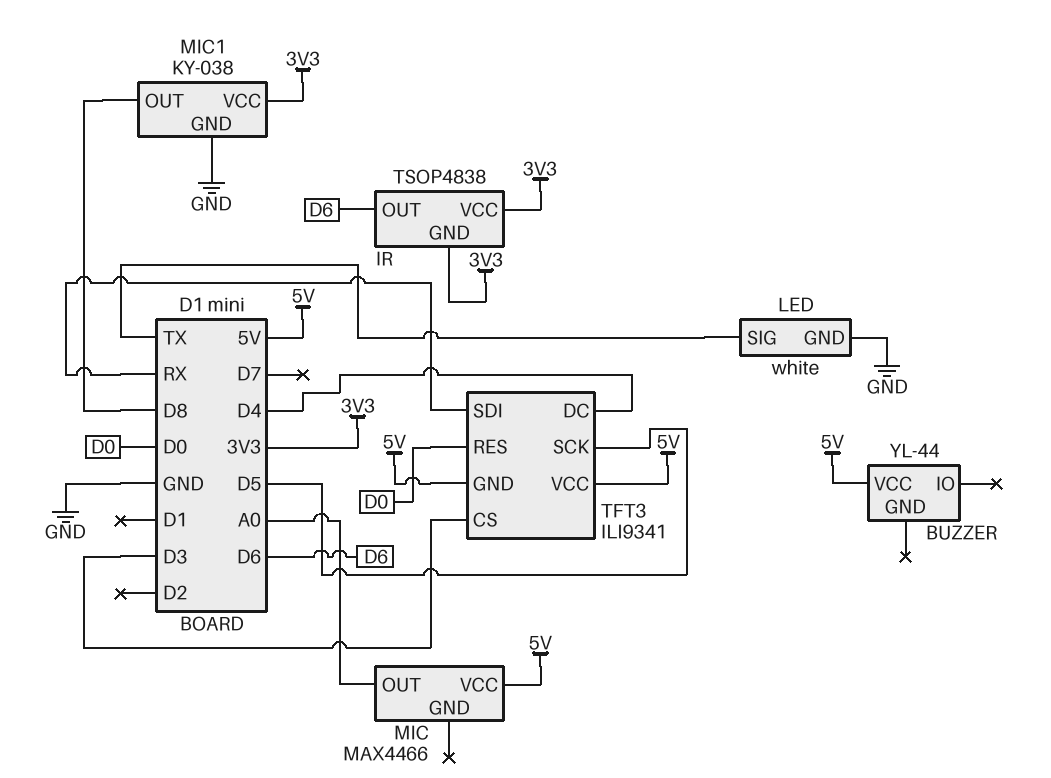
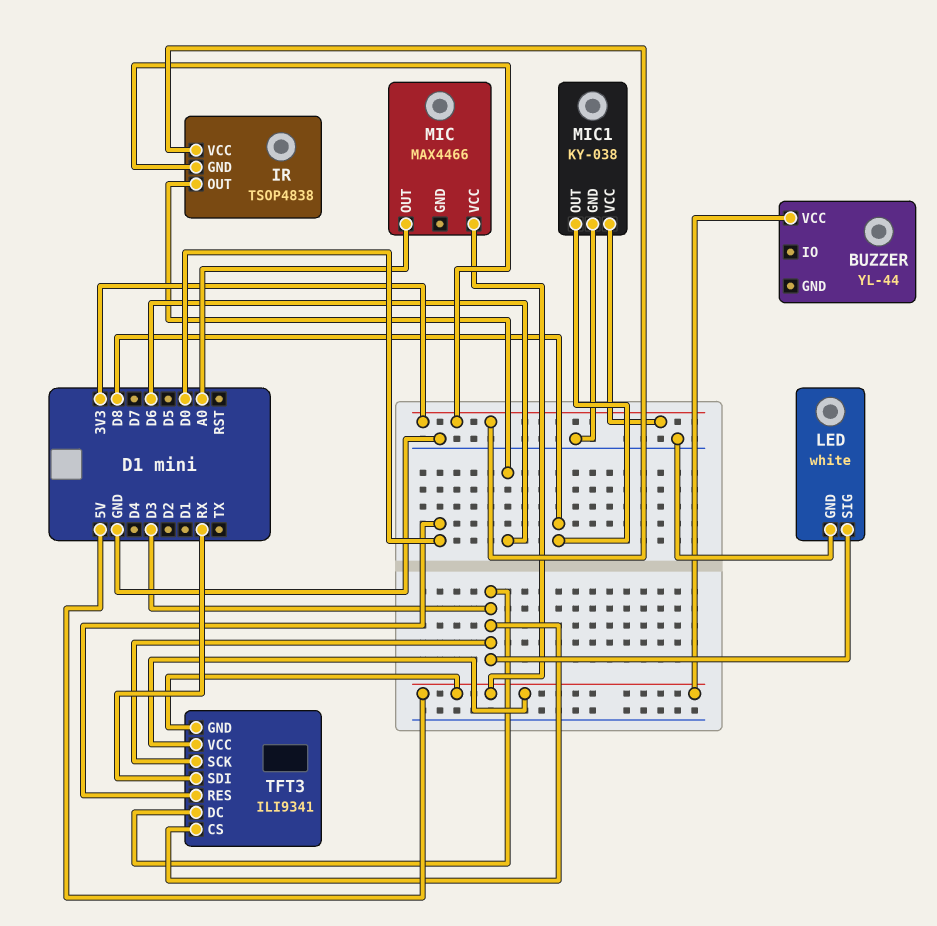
LED pin SIG: TX -> D3
TFT3 pin DC: D4 -> D3
TFT3 pin SCK: D5 -> D3

